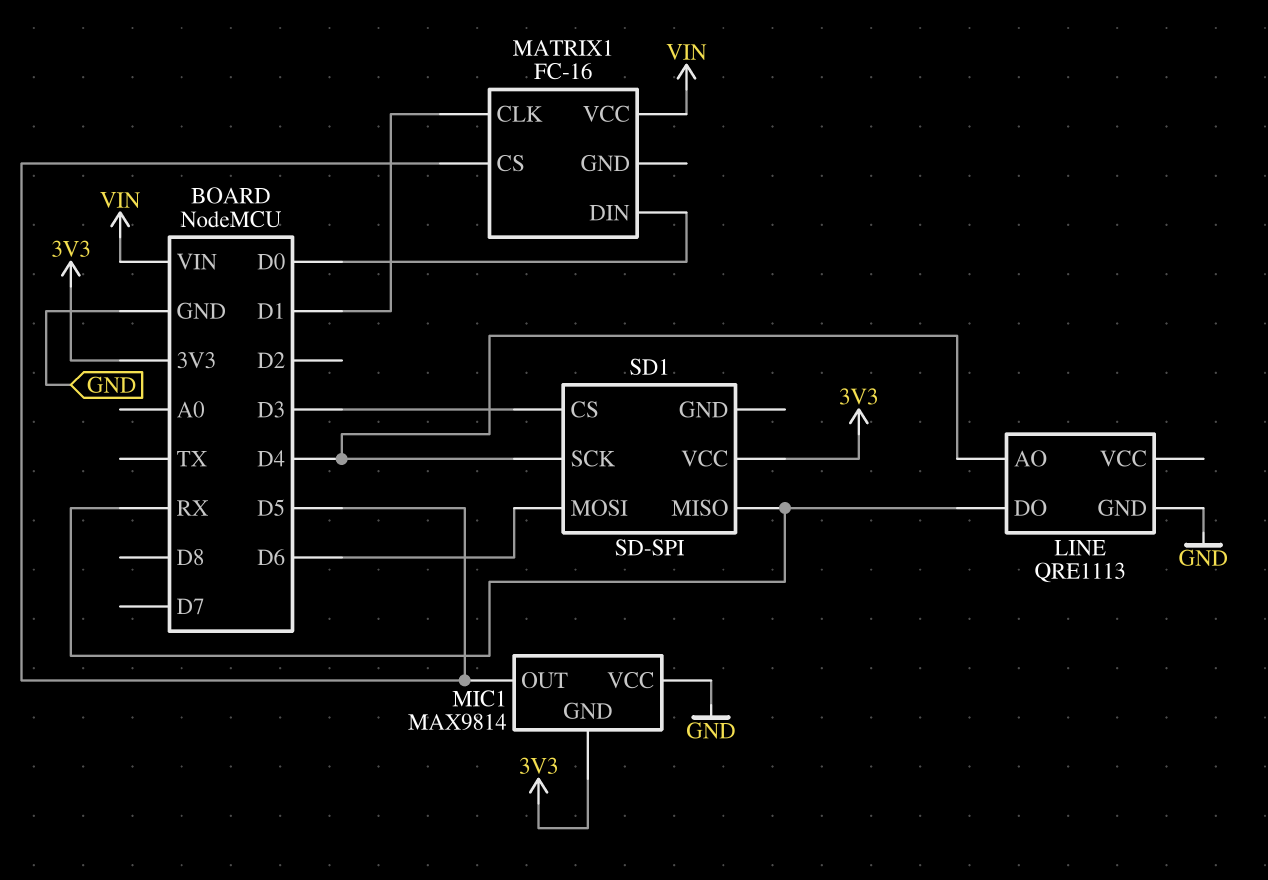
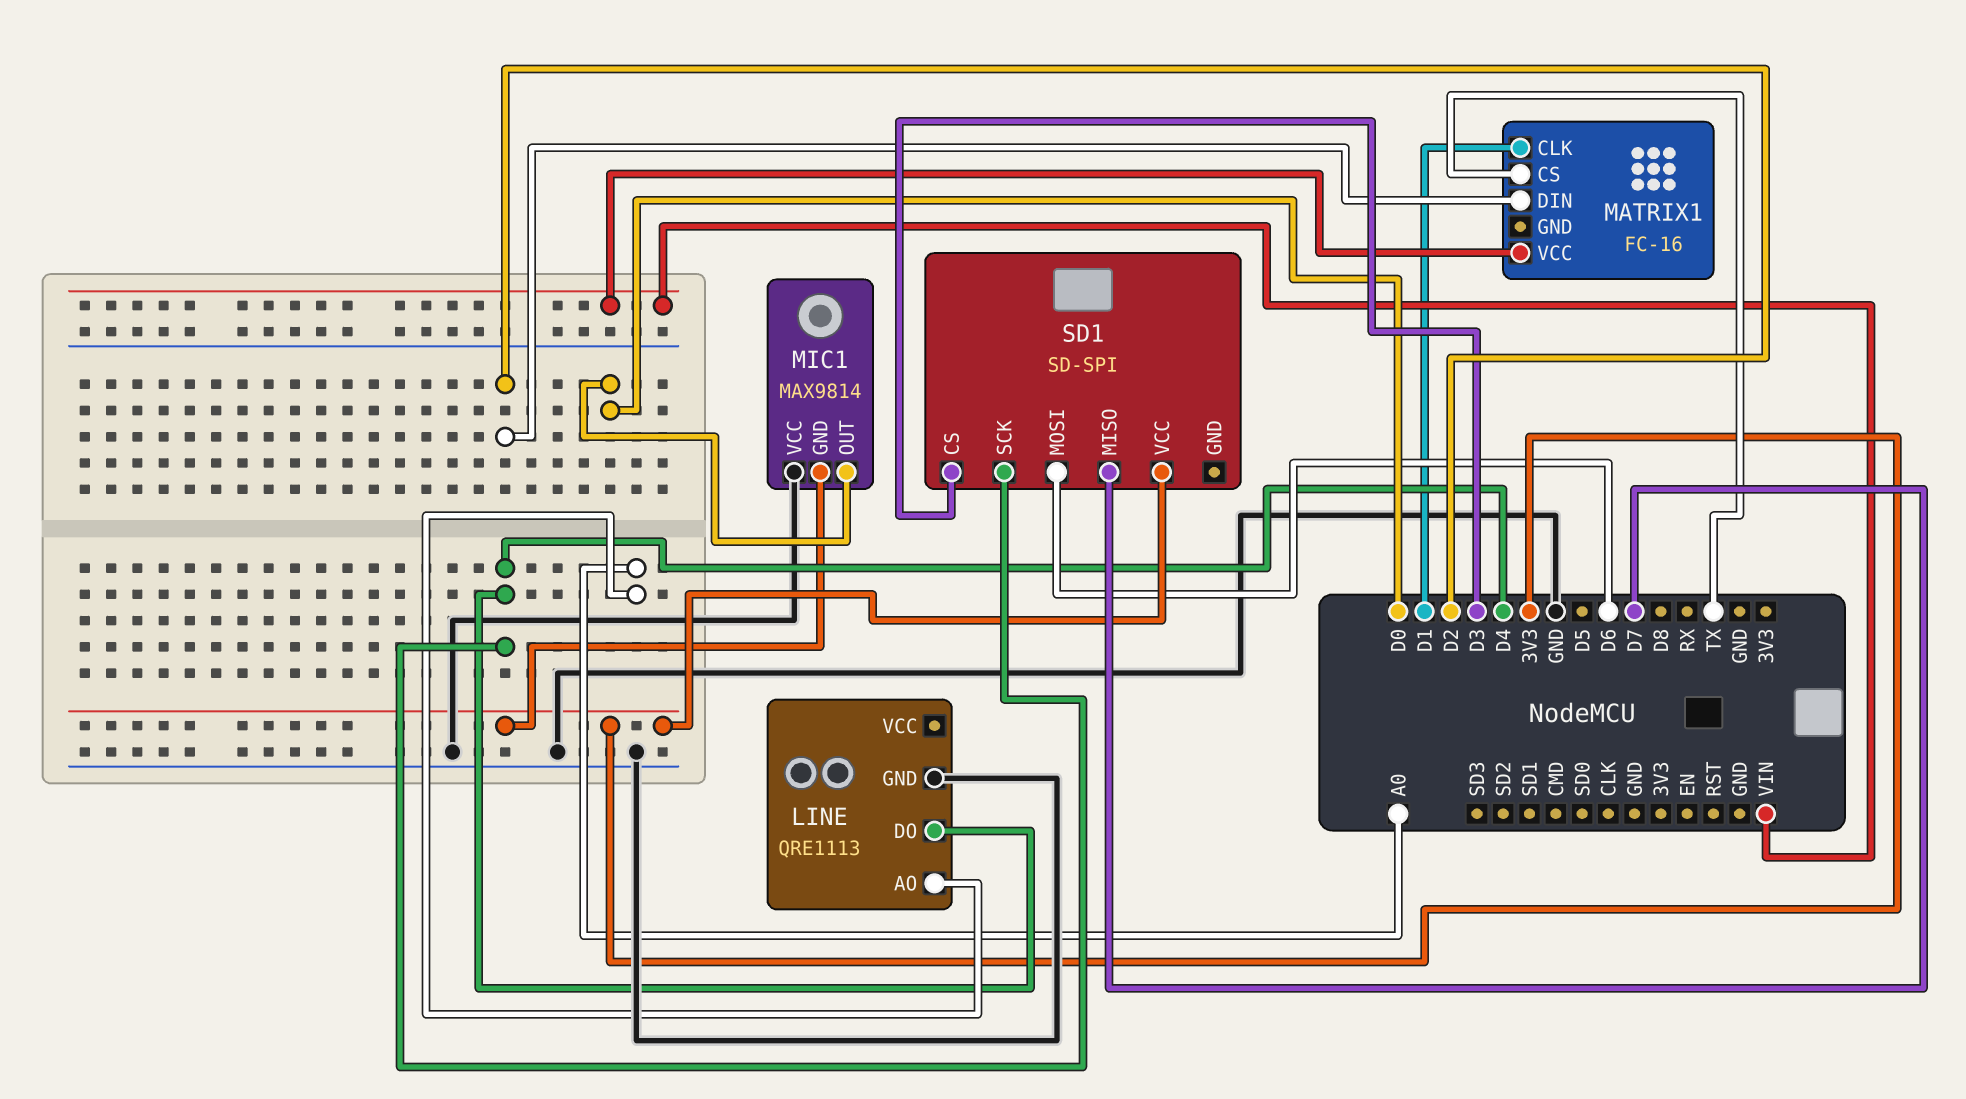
LINE pin AO: D4 -> A0
LINE pin DO: RX -> D4
MATRIX1 pin CS: D5 -> TX
MATRIX1 pin DIN: D0 -> D2
MIC1 pin OUT: D5 -> D0
SD1 pin MISO: RX -> D7

